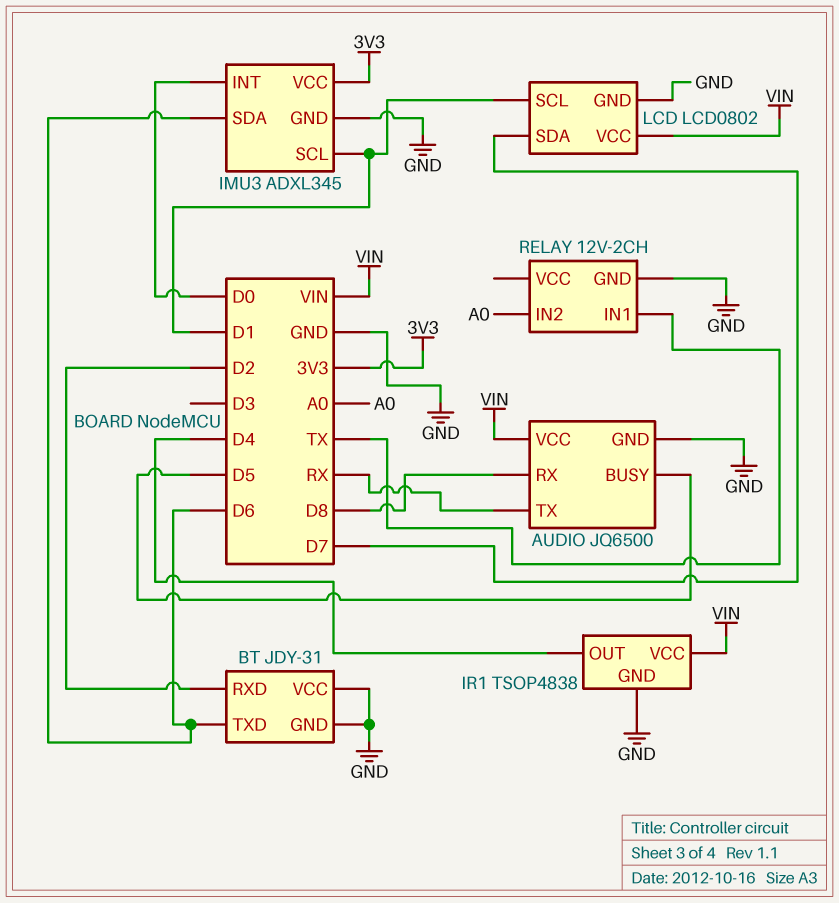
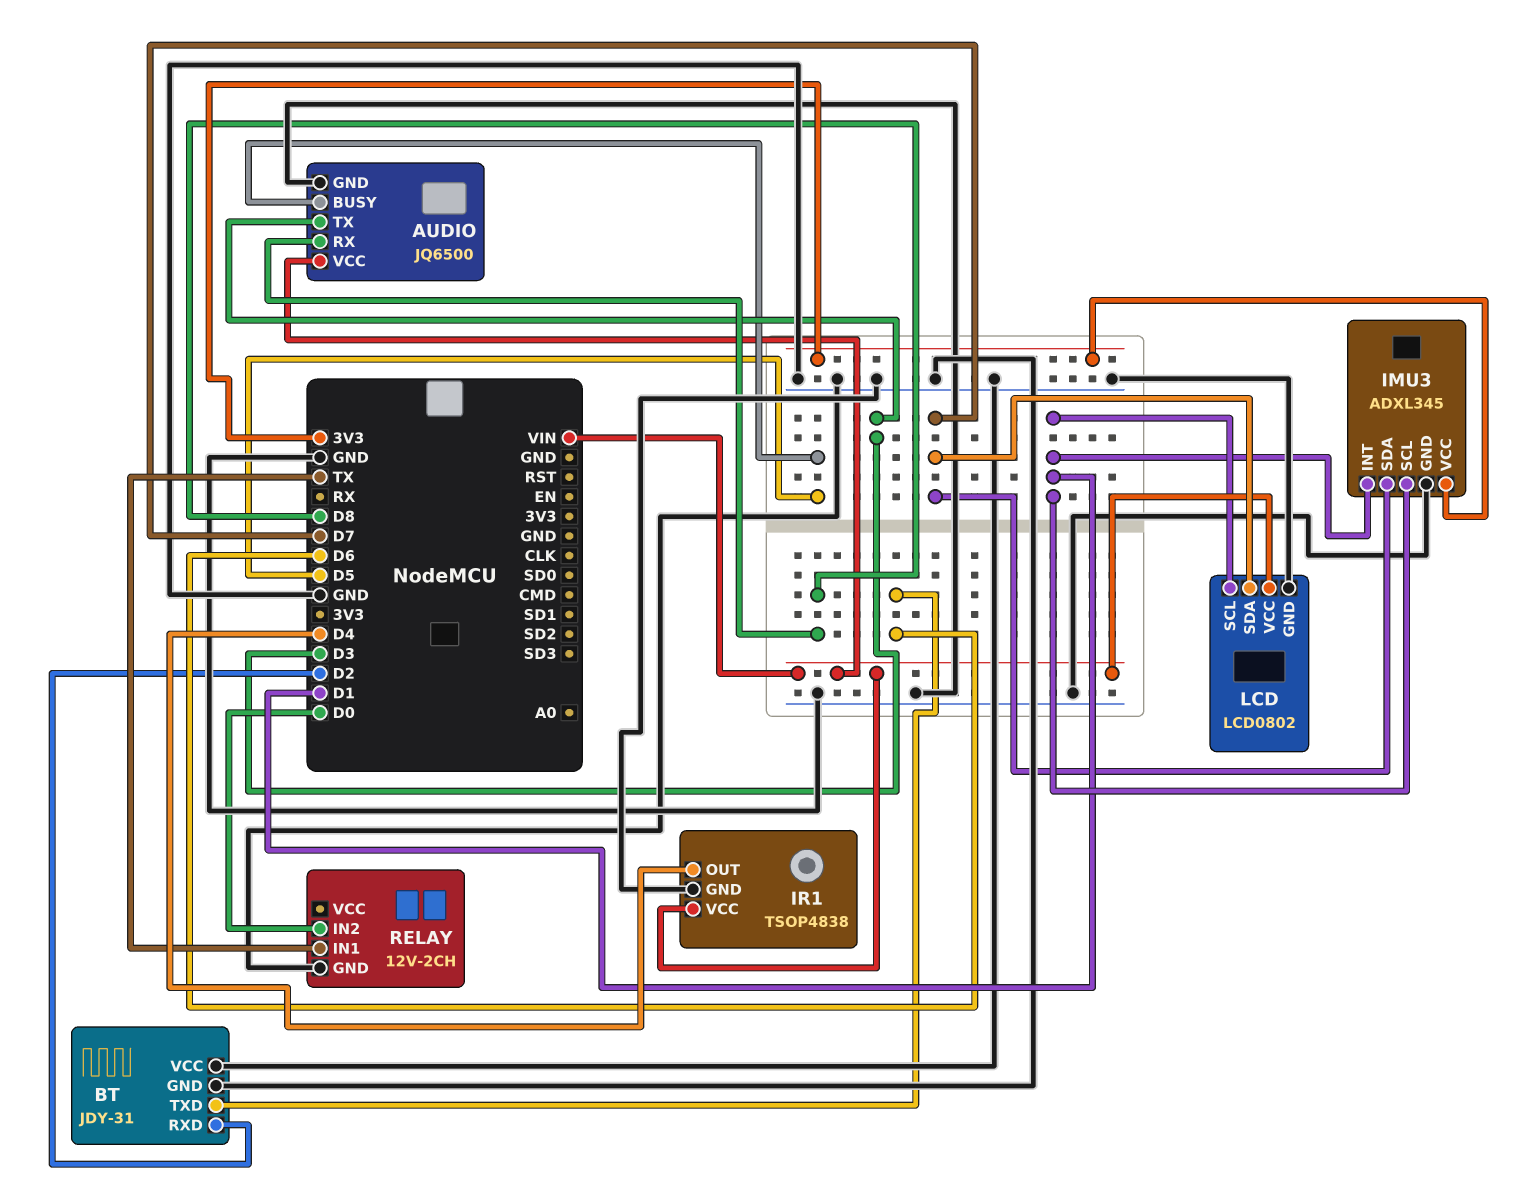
AUDIO pin TX: RX -> D3
IMU3 pin INT: D0 -> D1
IMU3 pin SDA: D6 -> D7
RELAY pin IN2: A0 -> D0

